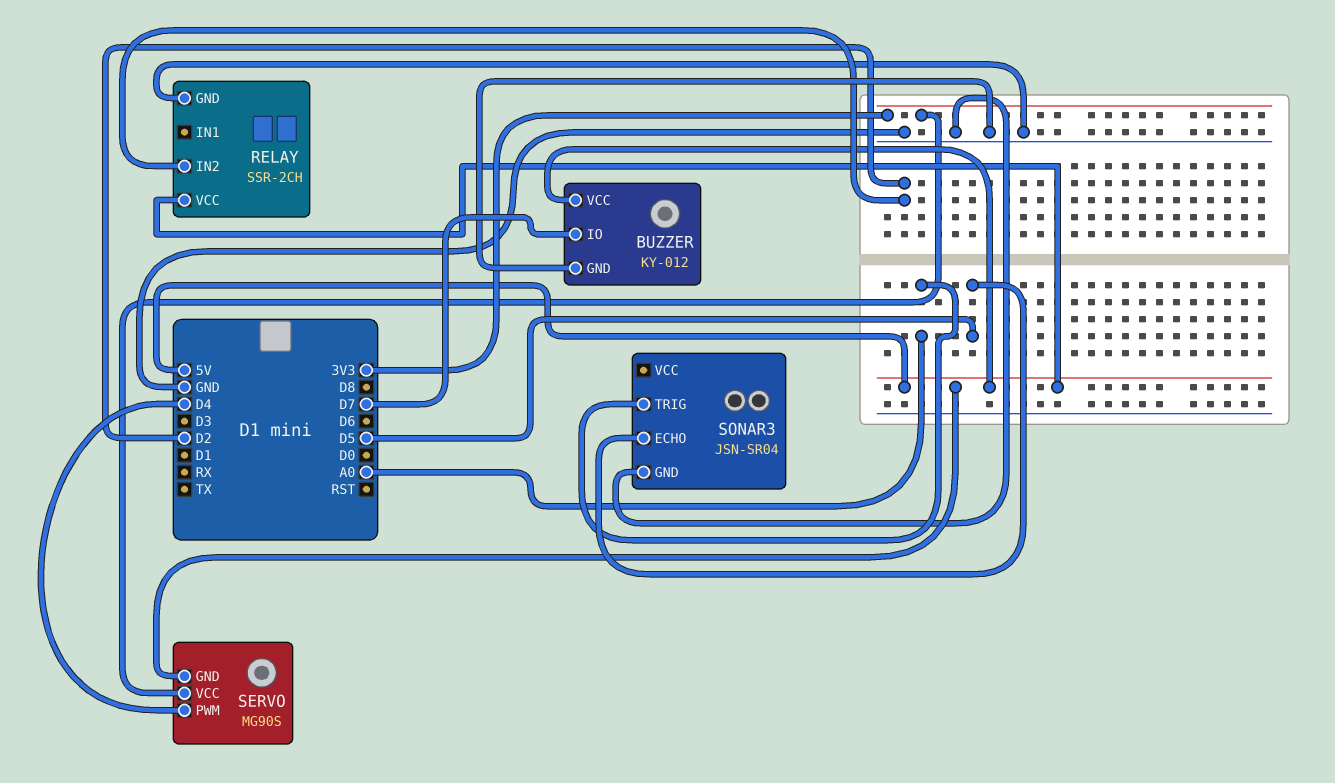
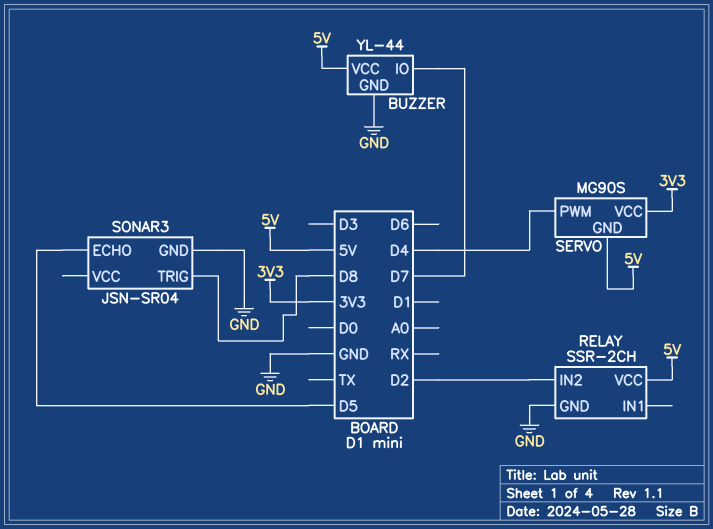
BUZZER: KY-012 -> YL-44
SONAR3 pin TRIG: A0 -> D8

